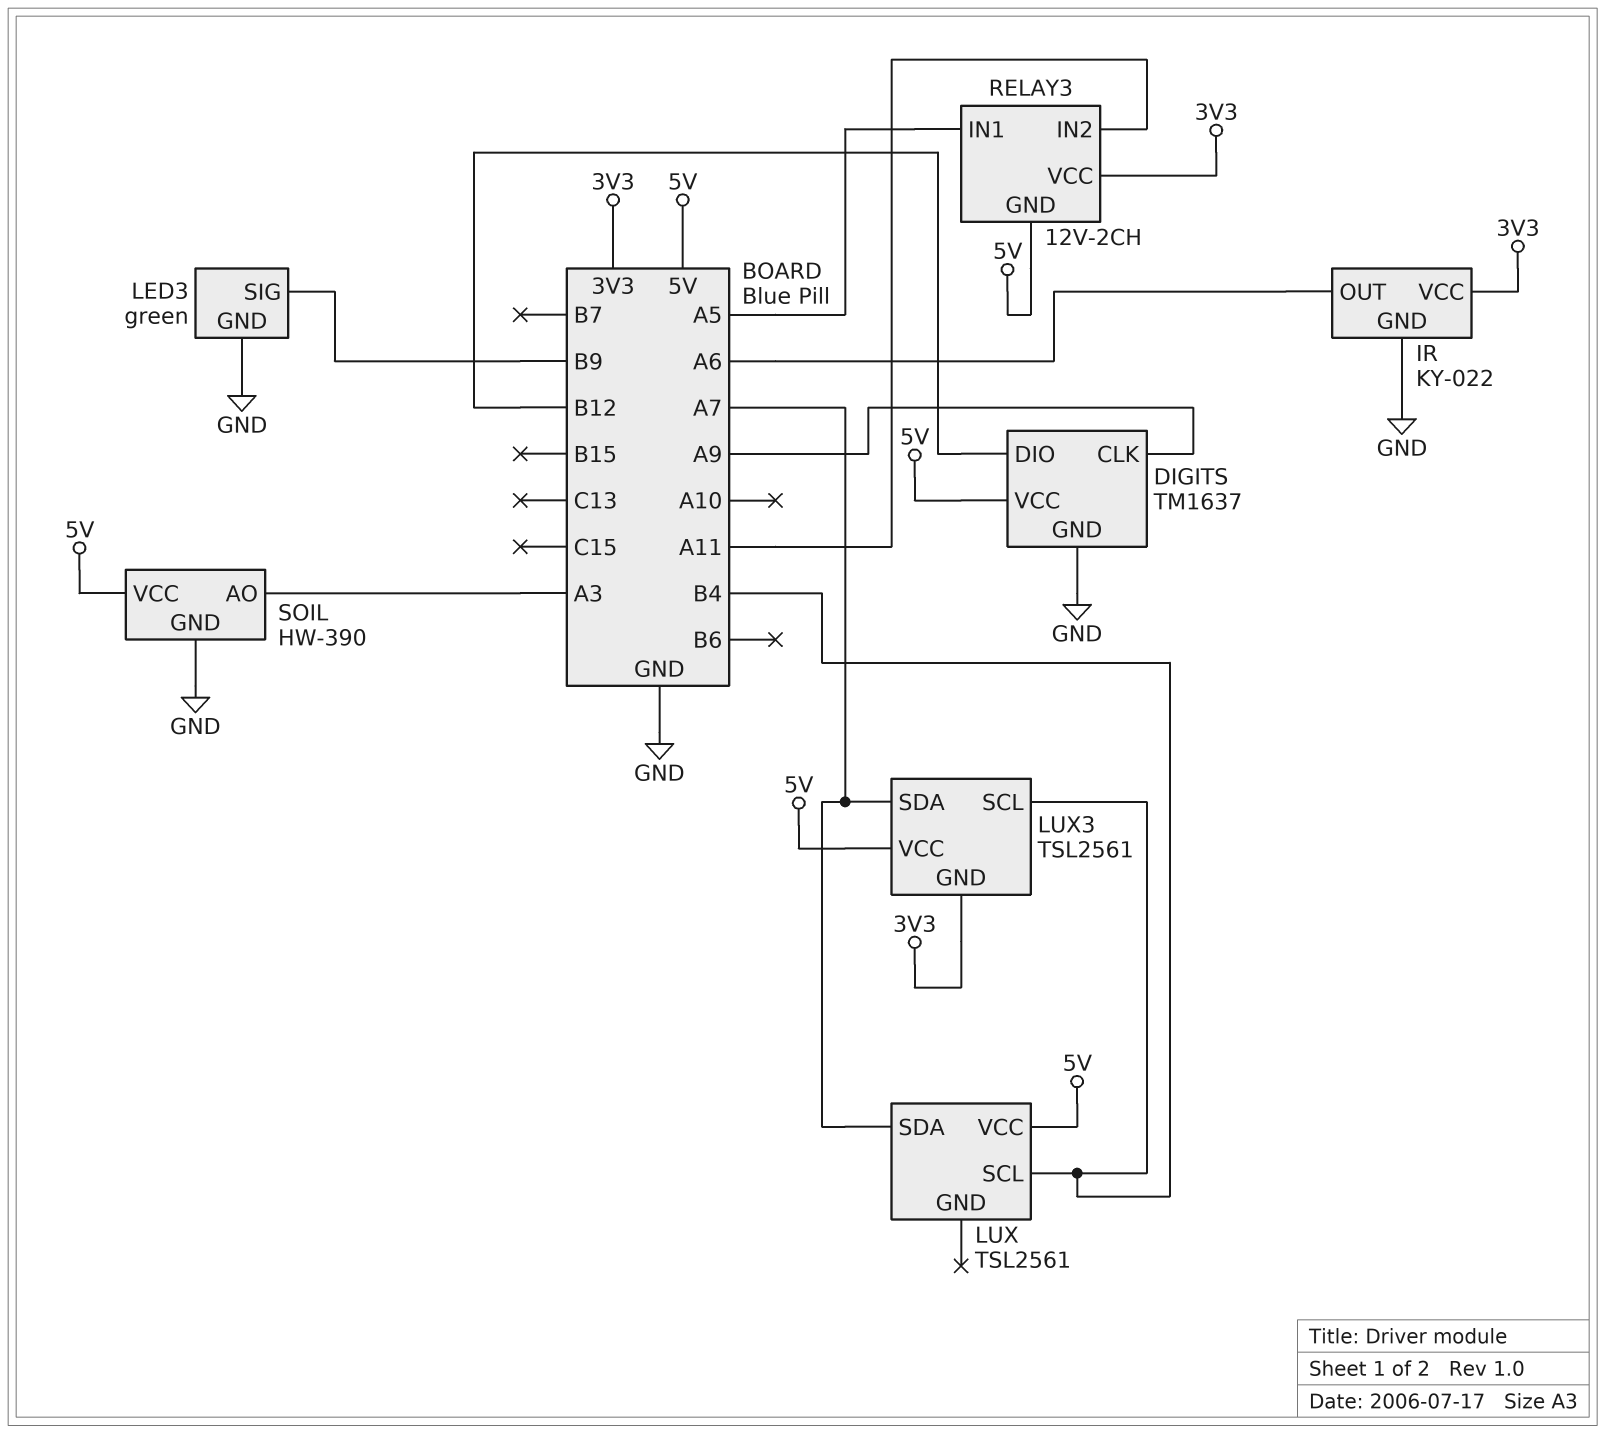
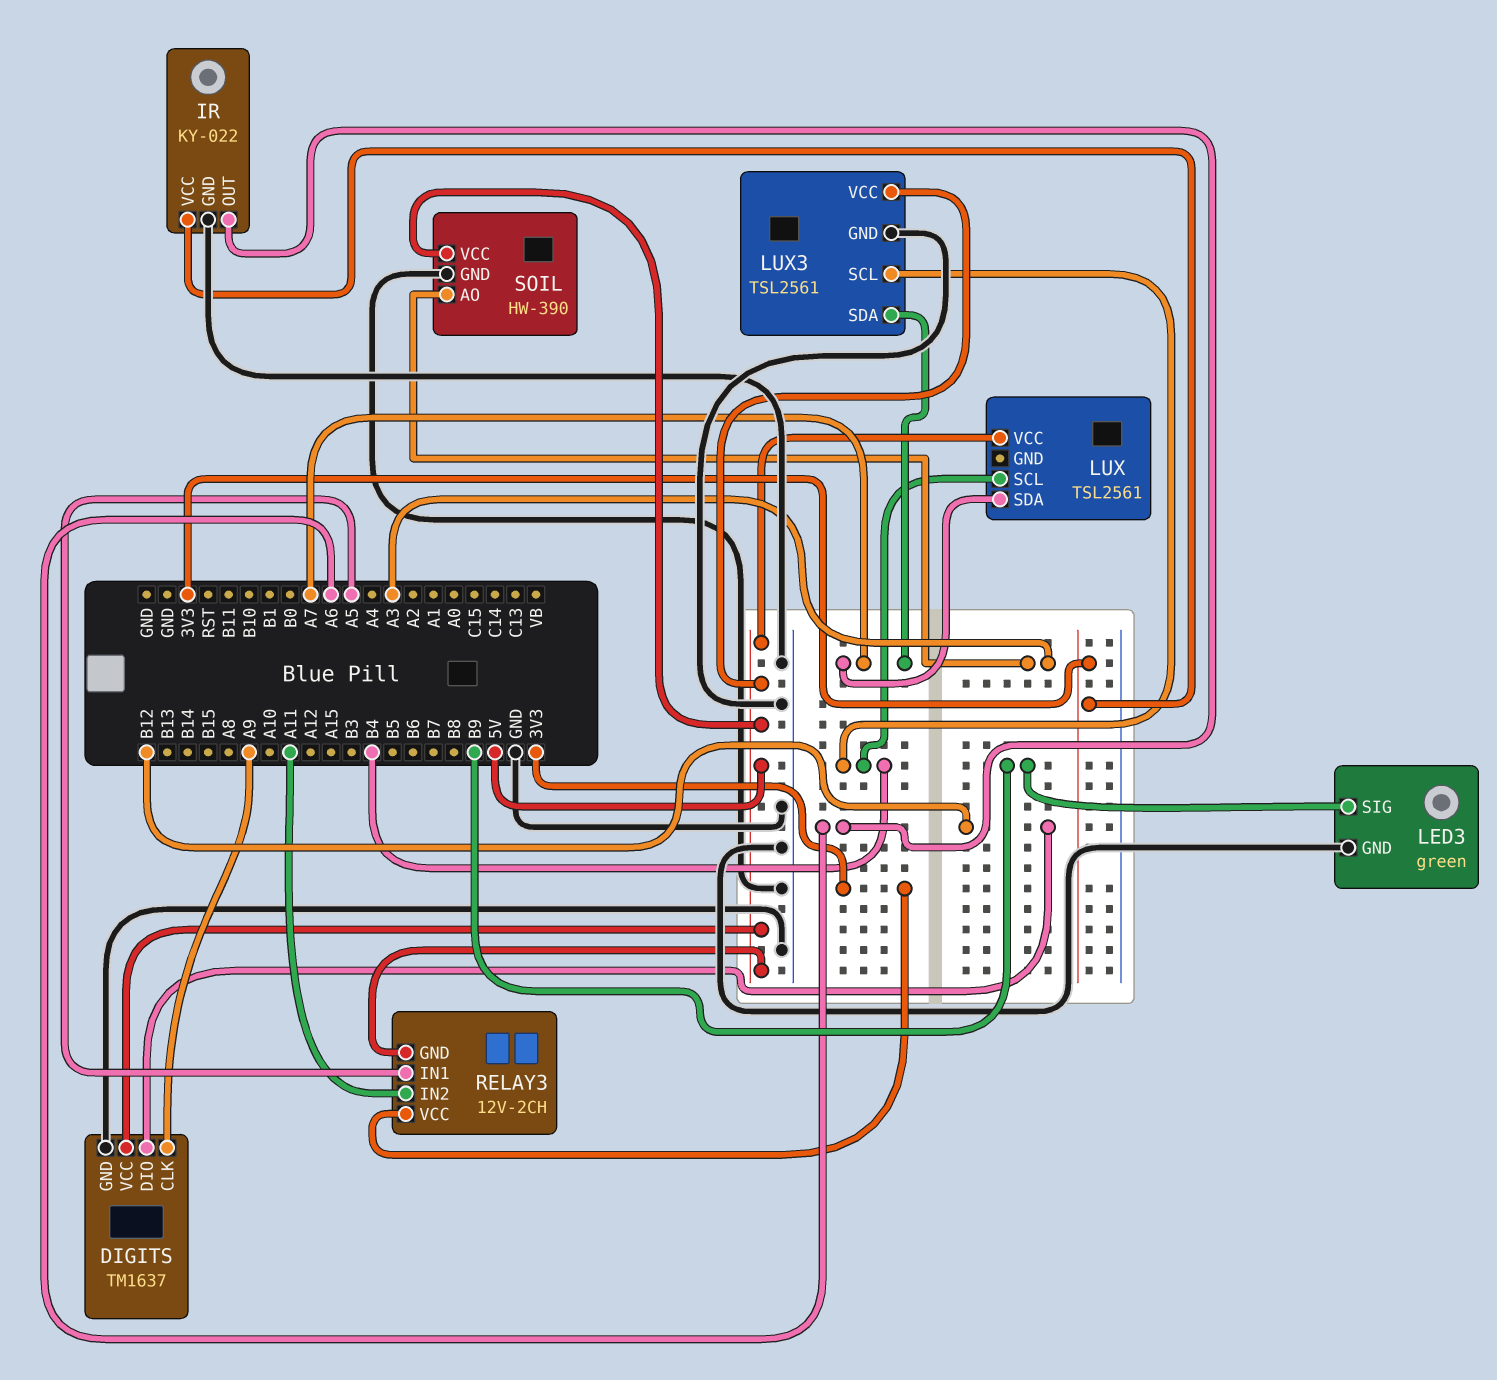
LUX3 pin GND: 3V3 -> GND

